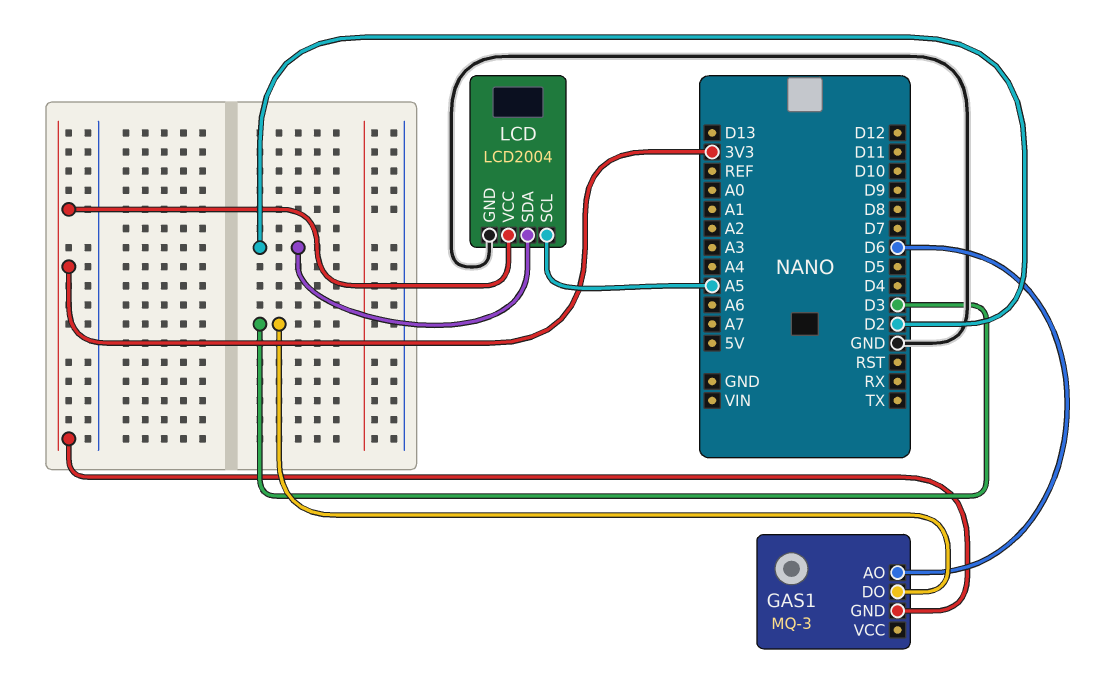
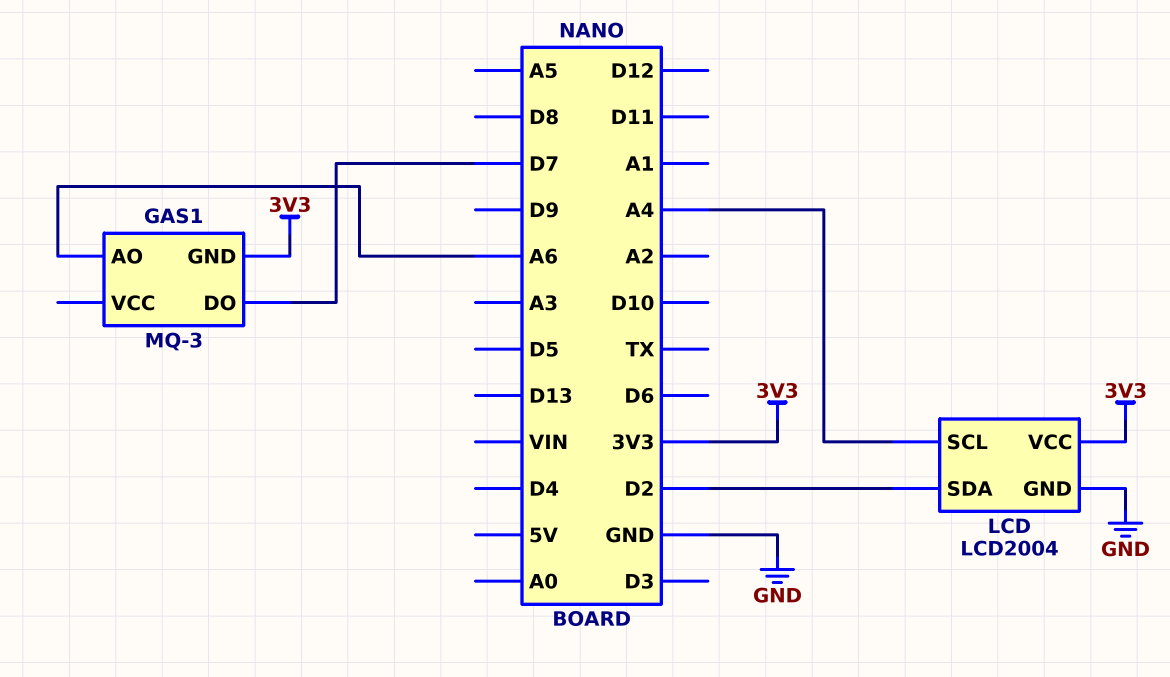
GAS1 pin AO: D6 -> A6
GAS1 pin DO: D3 -> D7
LCD pin SCL: A5 -> A4

